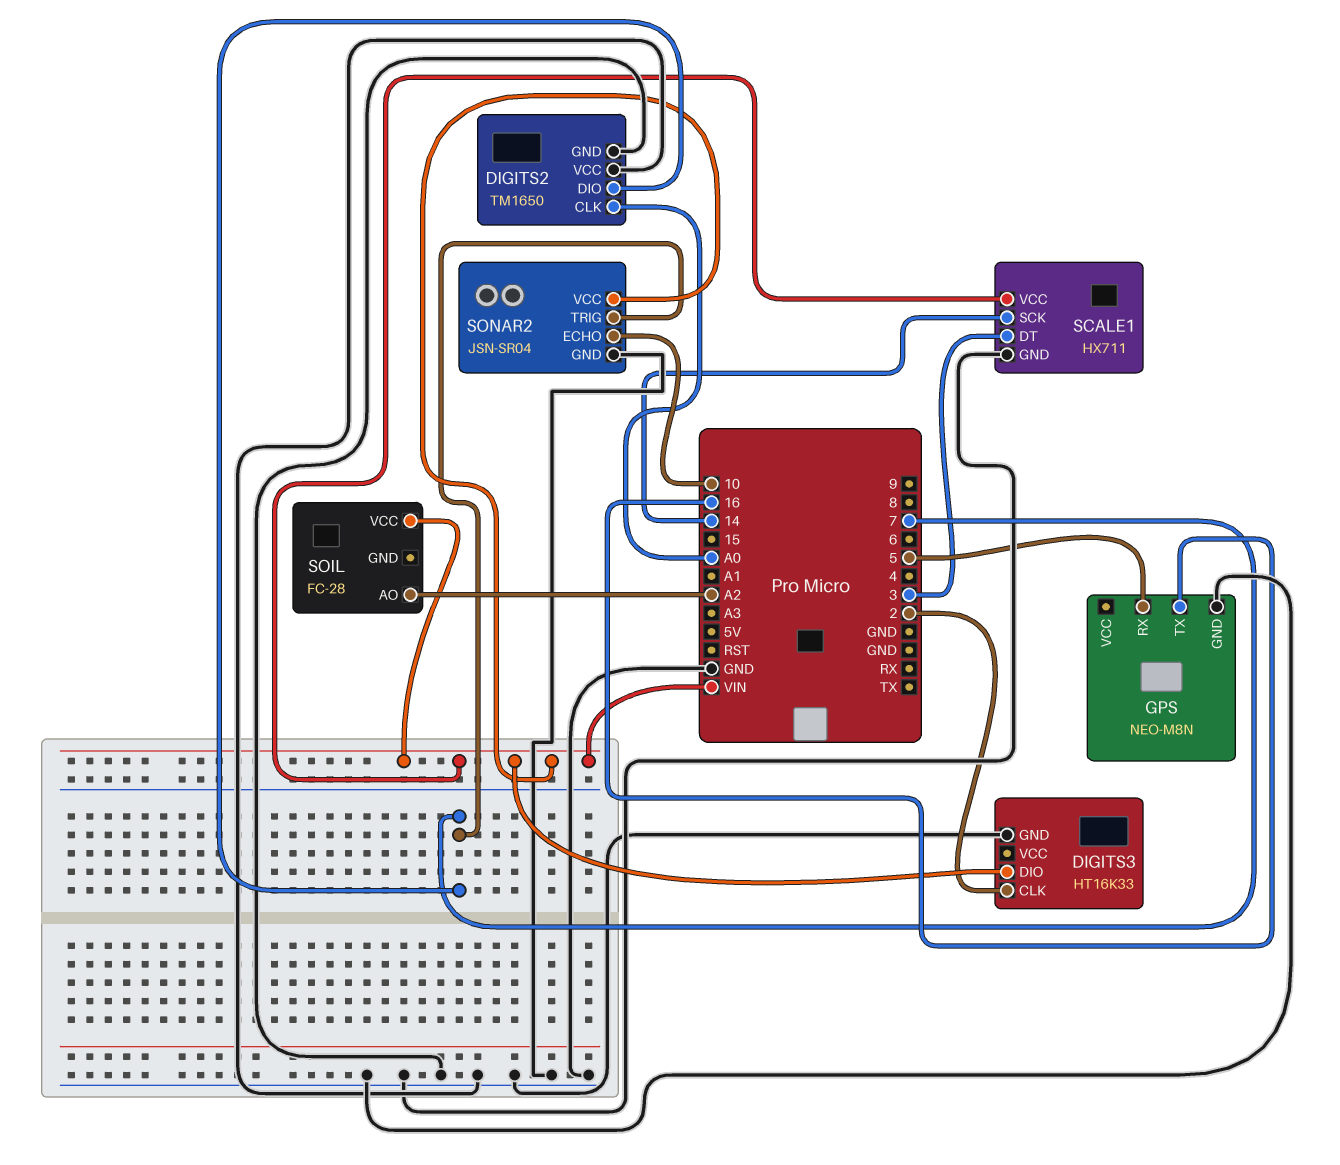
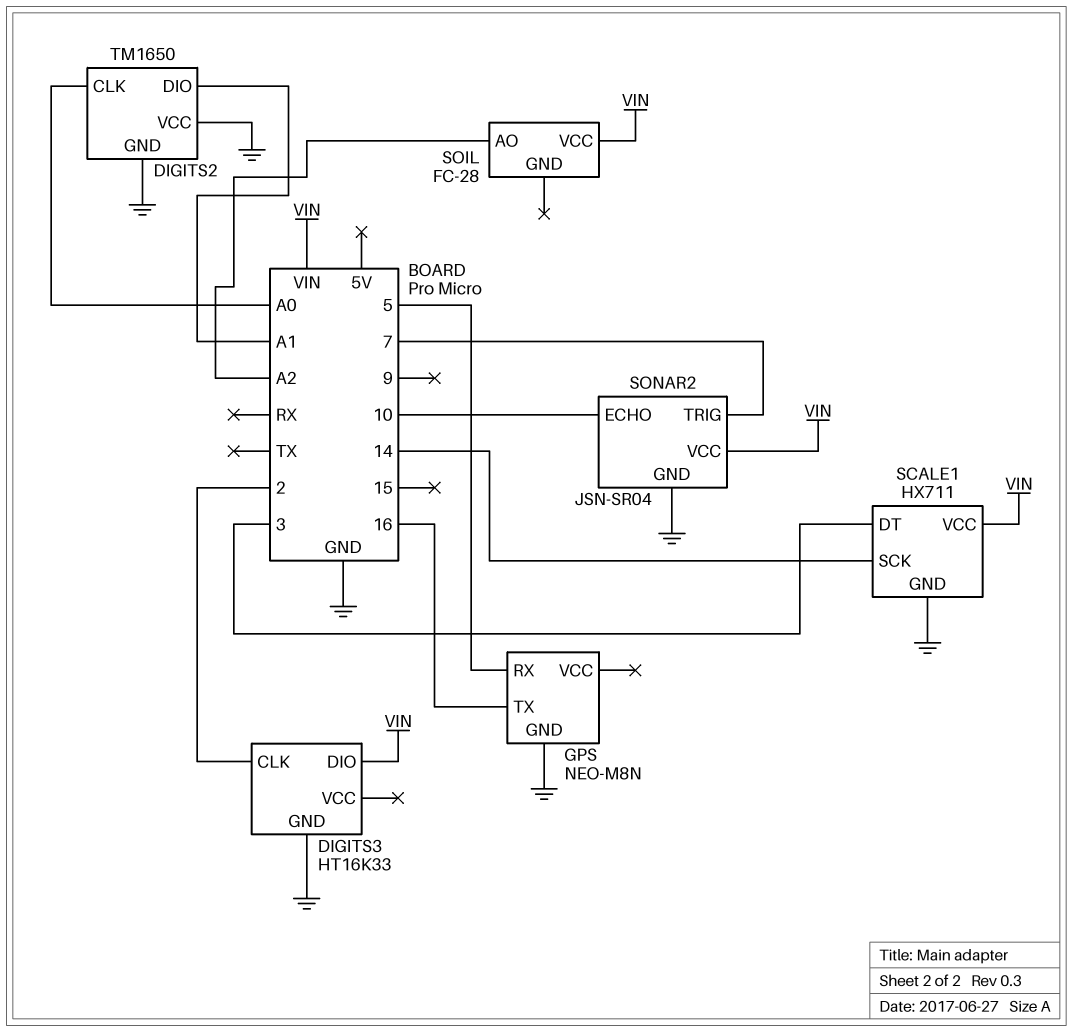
DIGITS2 pin DIO: 7 -> A1

